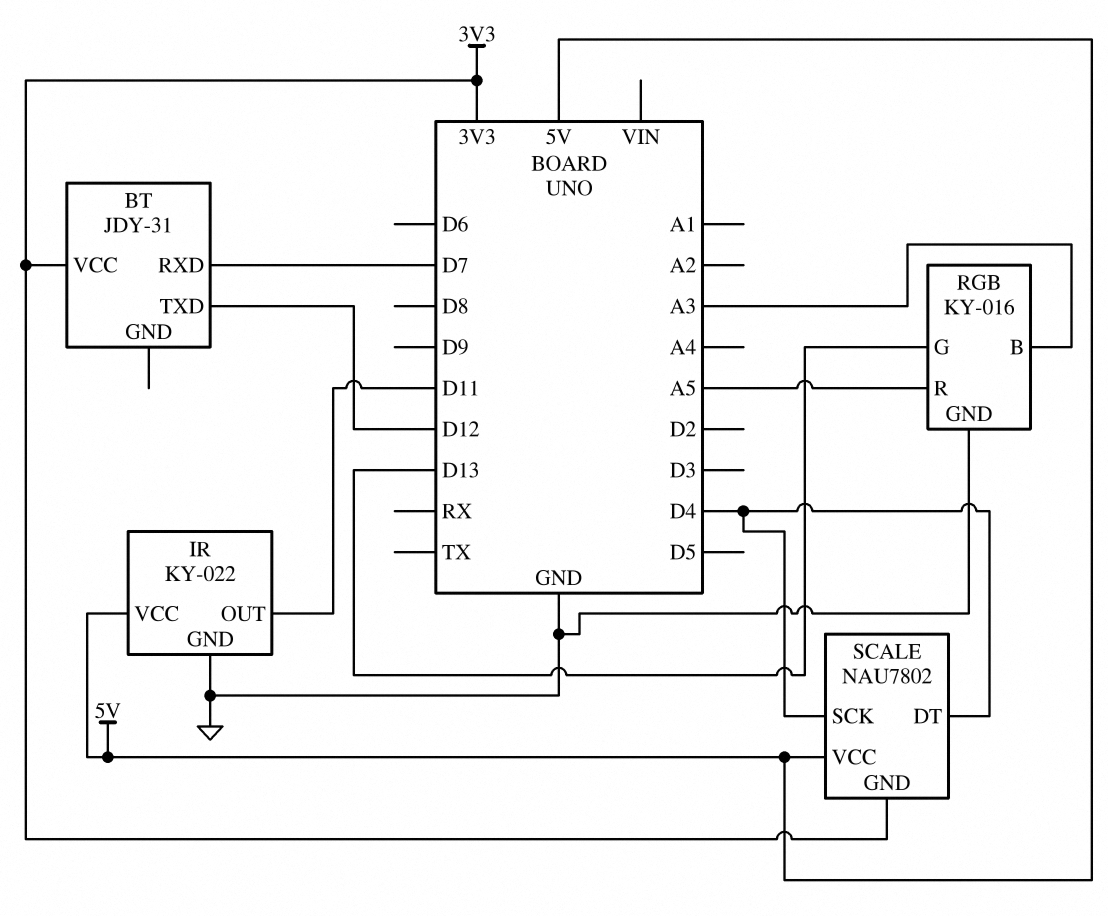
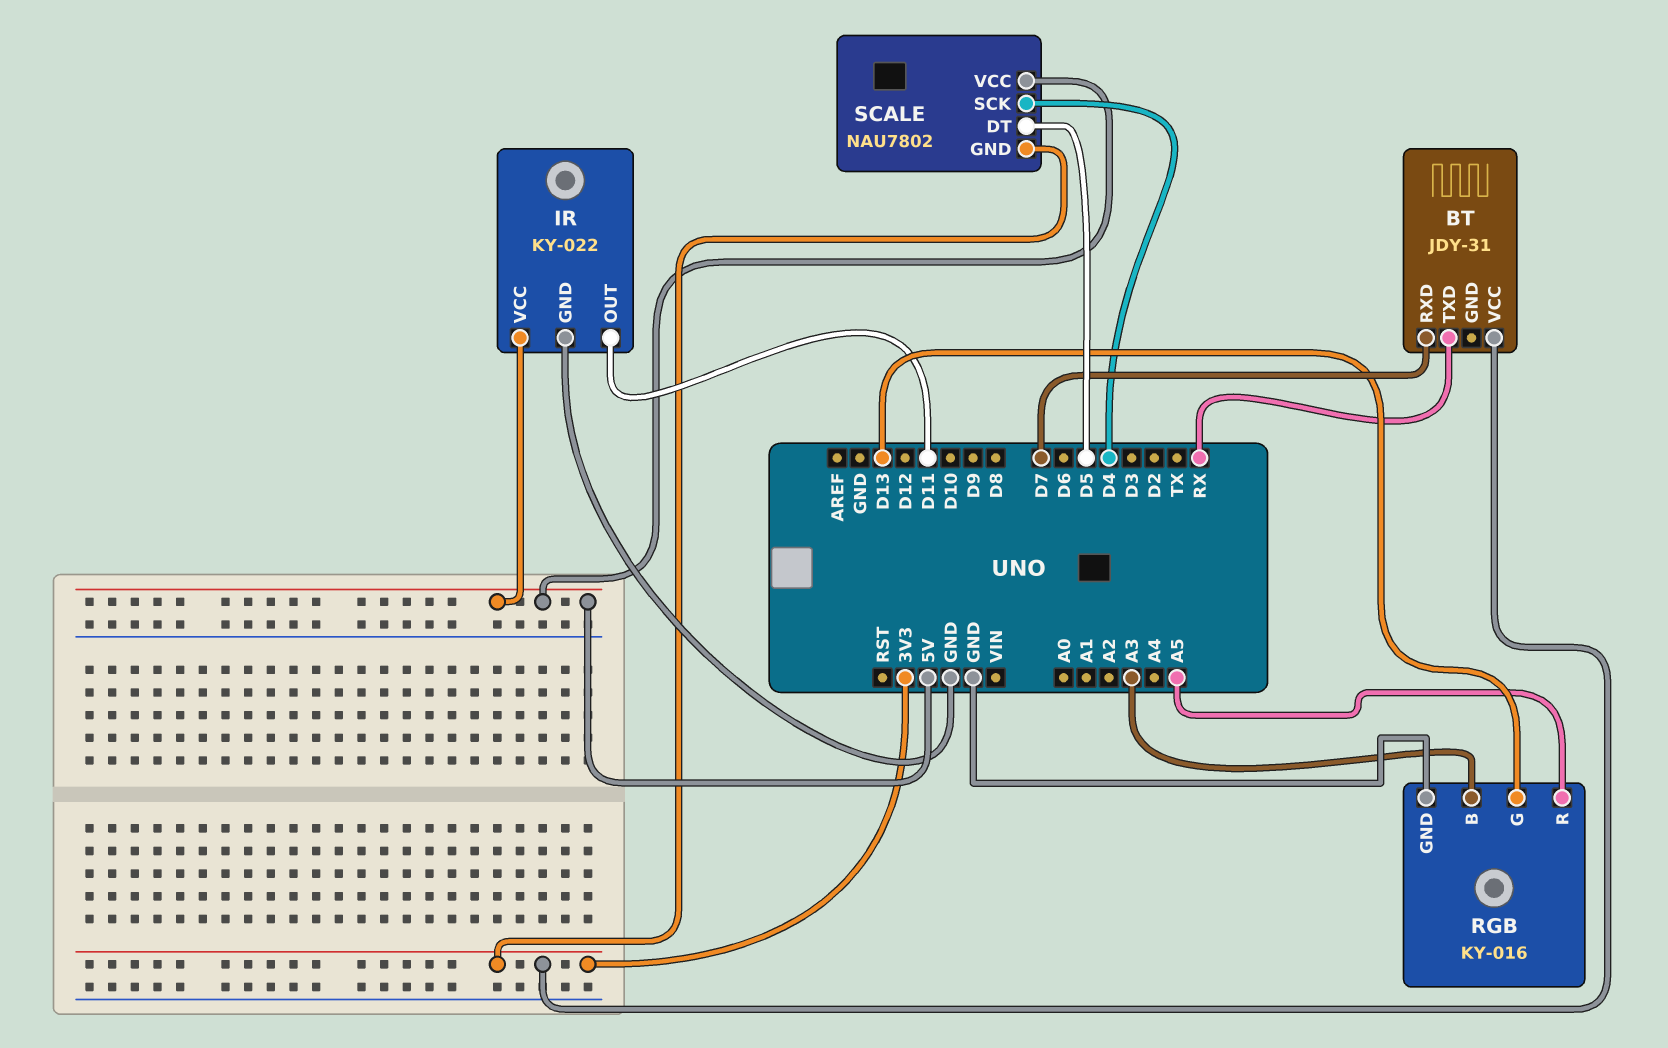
BT pin TXD: D12 -> RX
SCALE pin DT: D4 -> D5

